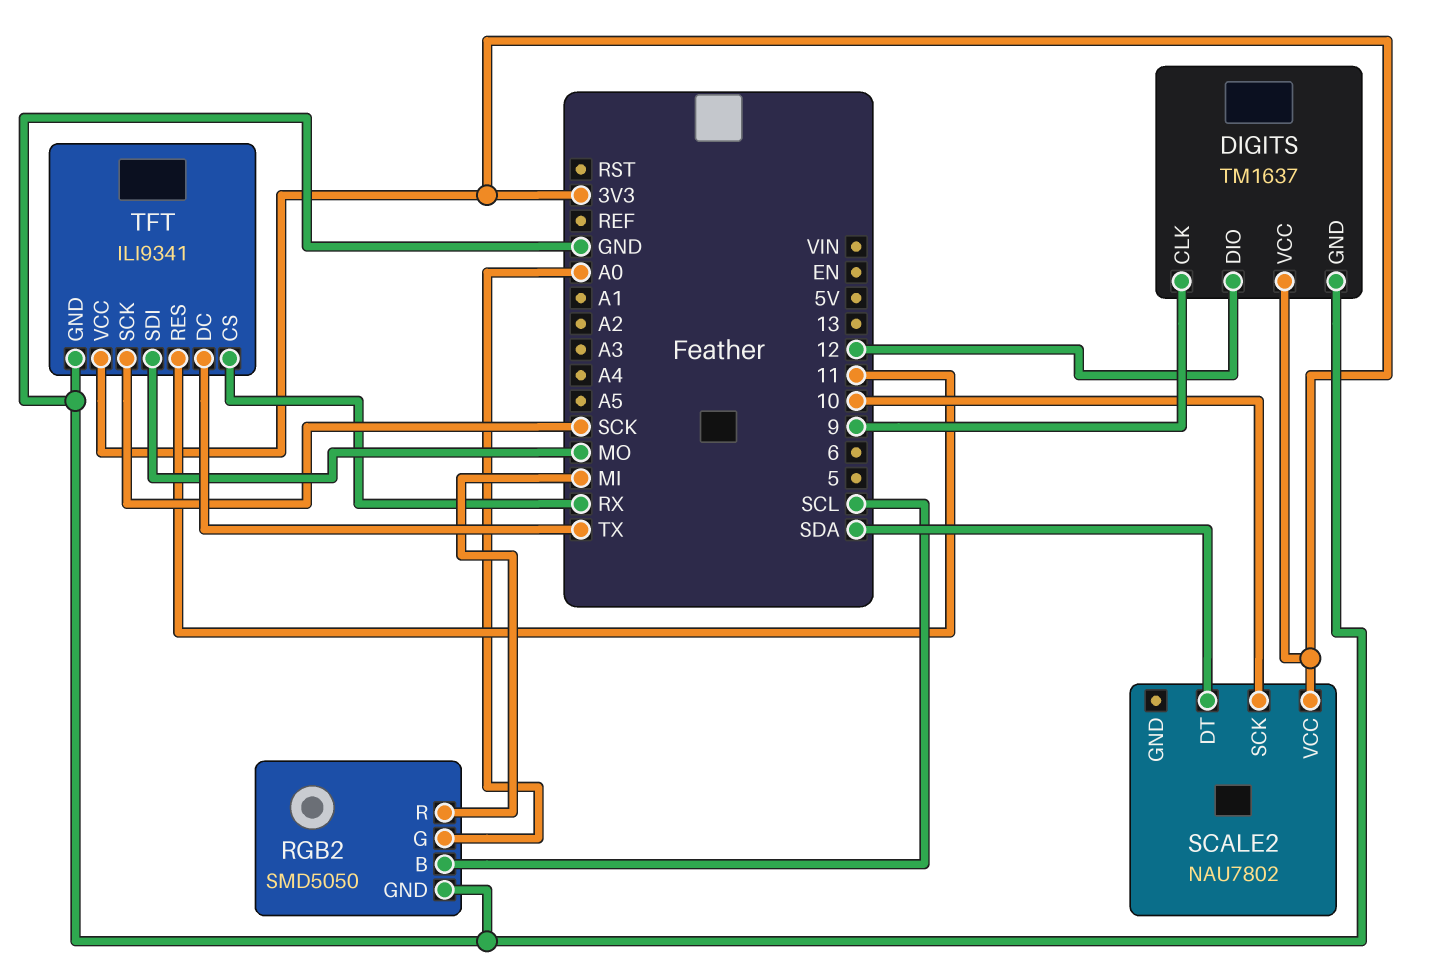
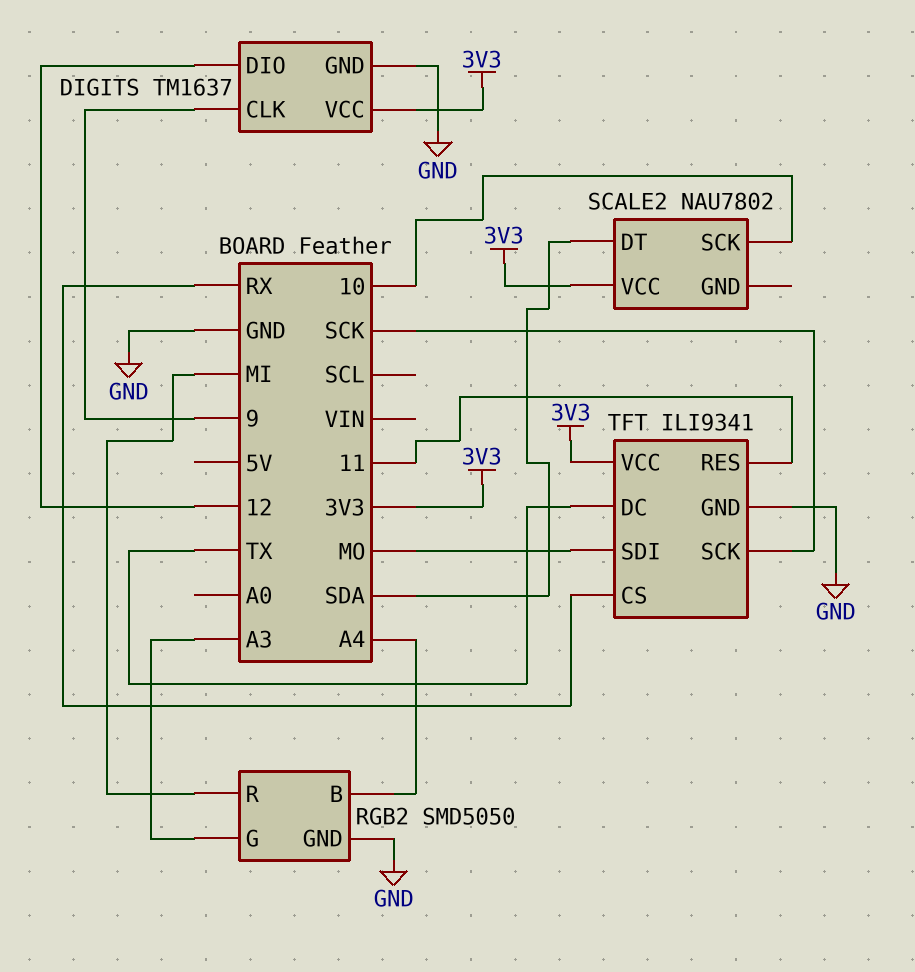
RGB2 pin B: SCL -> A4
RGB2 pin G: A0 -> A3

